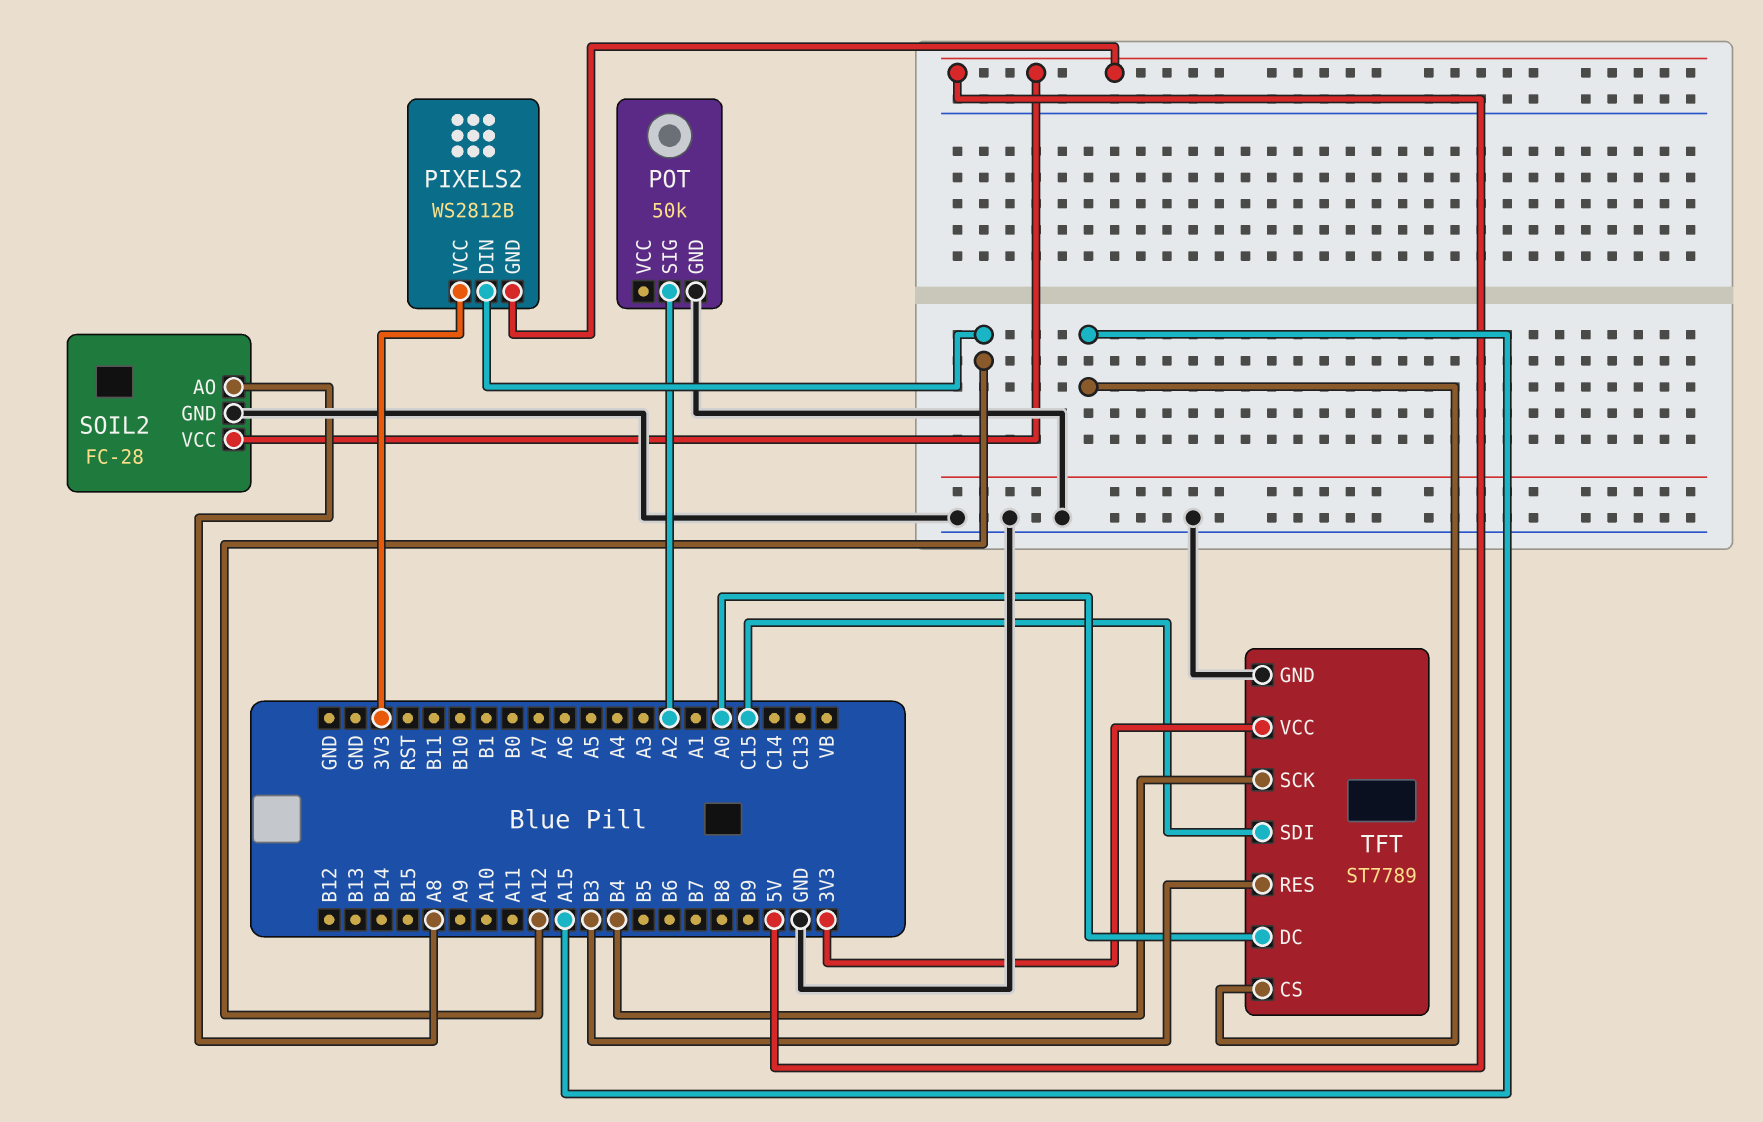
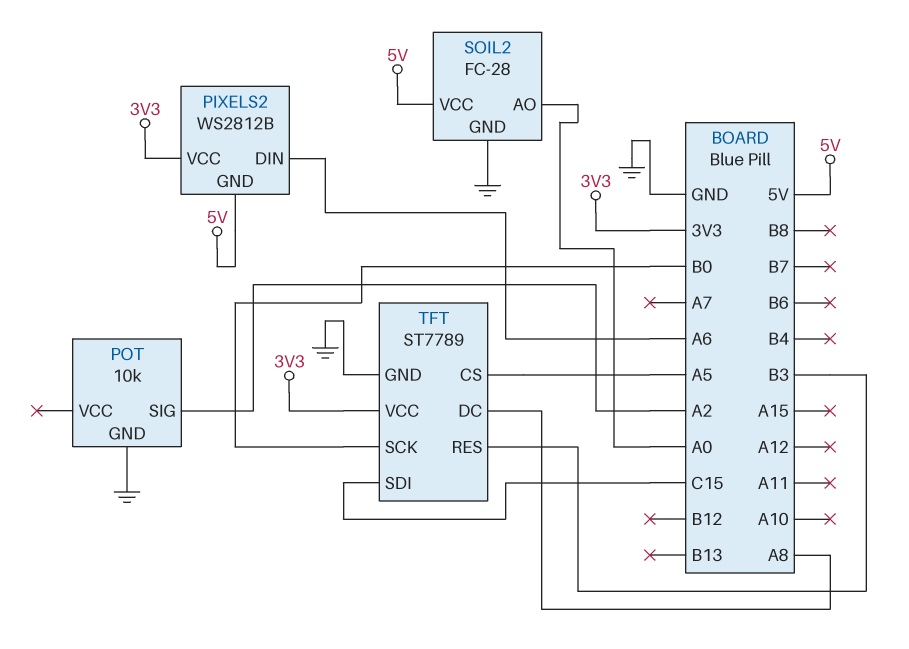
PIXELS2 pin DIN: A12 -> A6
POT: 50k -> 10k
SOIL2 pin AO: A8 -> A0
TFT pin CS: A15 -> A5
TFT pin DC: A0 -> A8
TFT pin SCK: B4 -> B0

